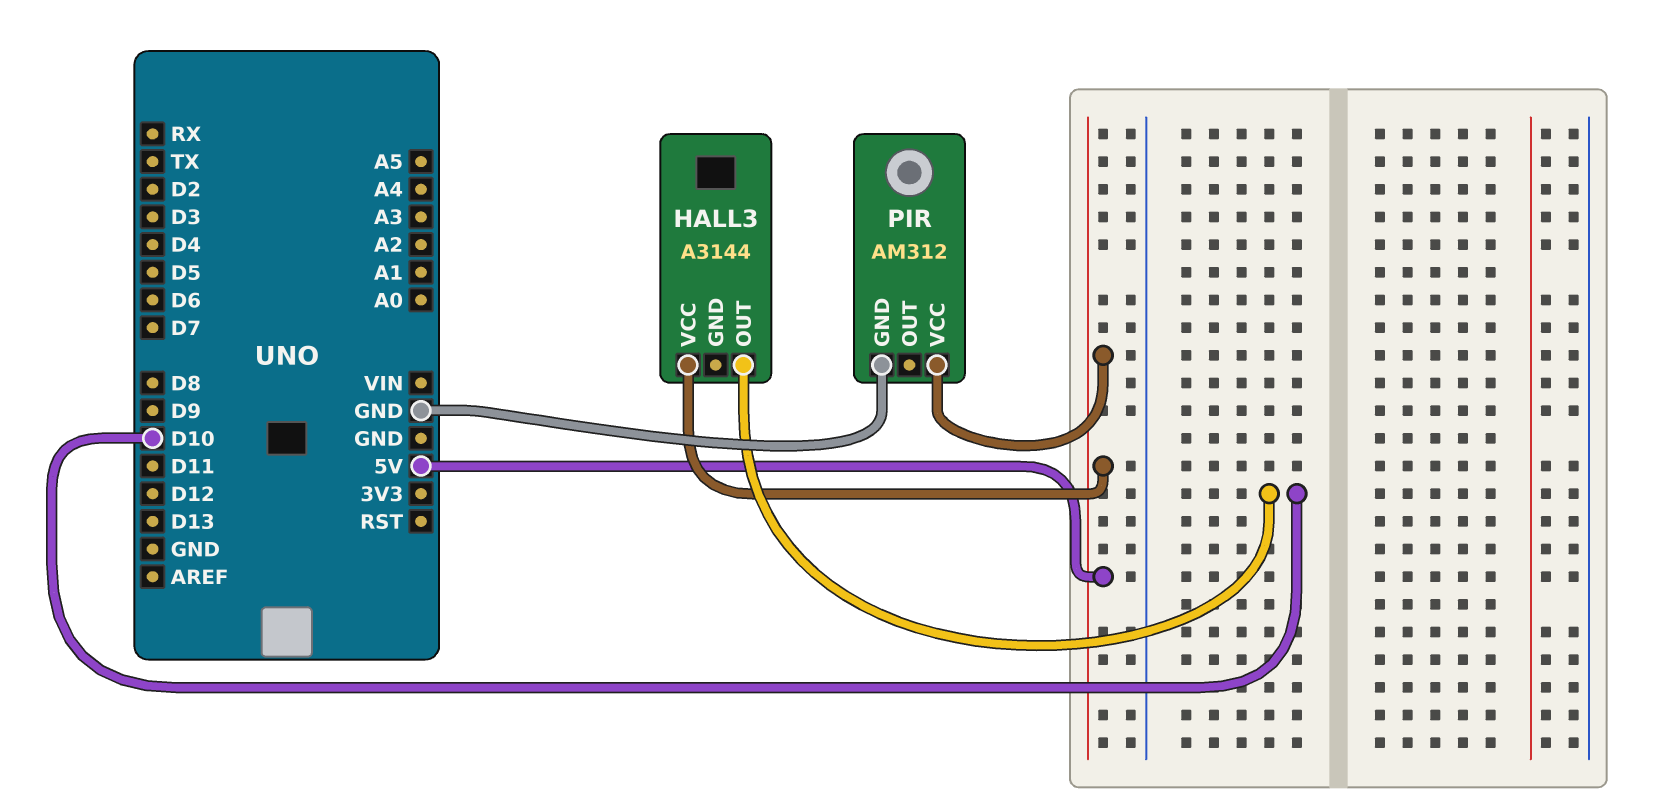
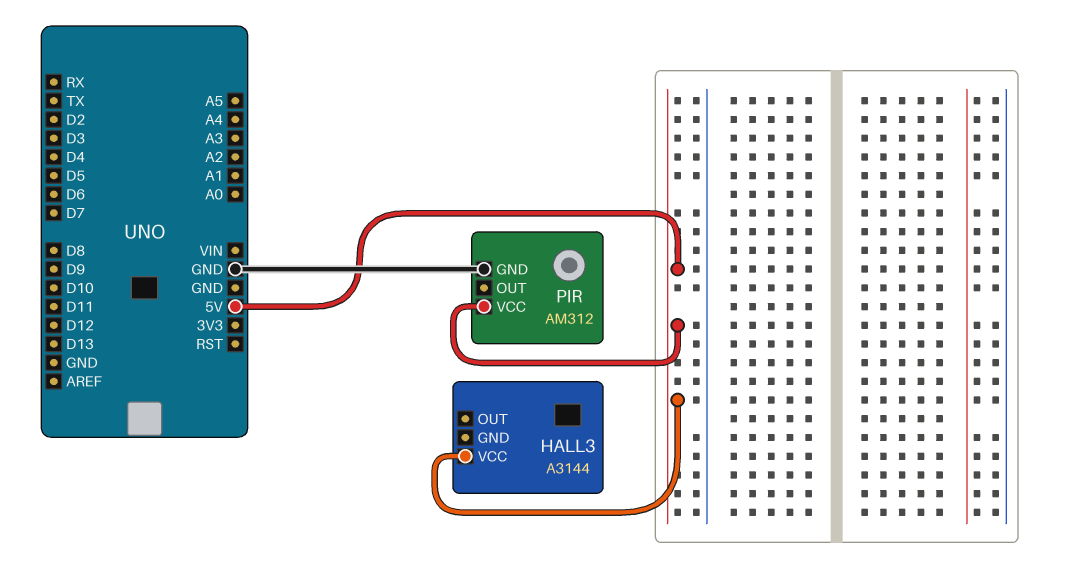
HALL3 pin OUT: D10 -> none

